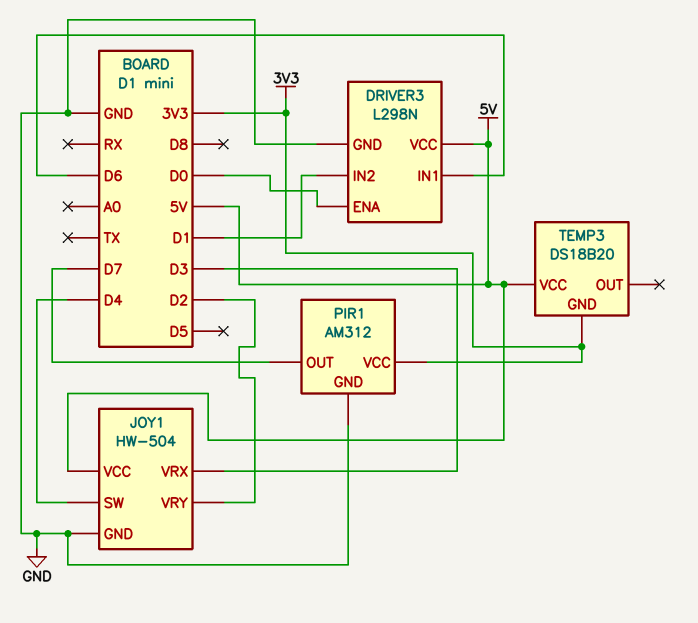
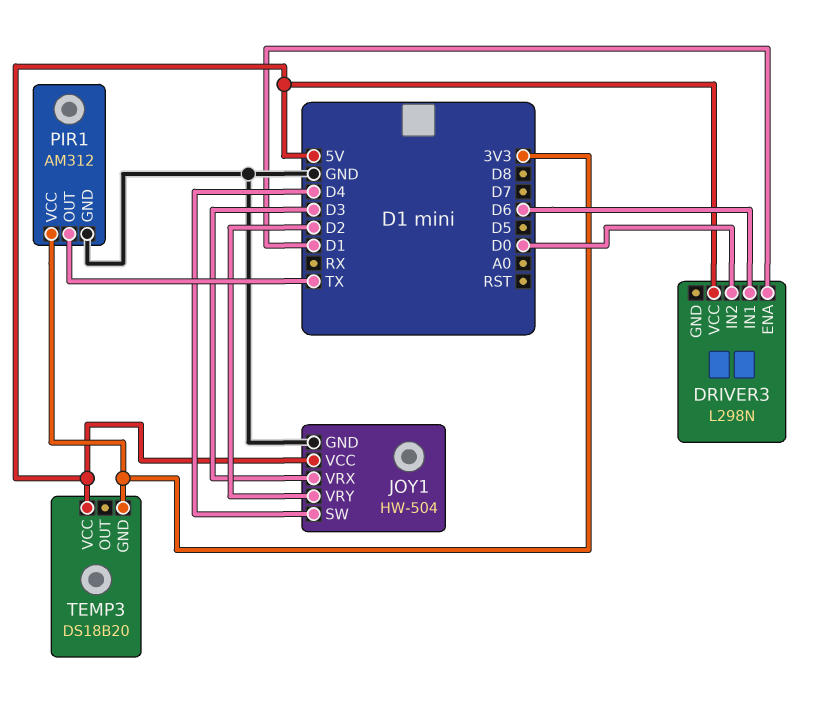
DRIVER3 pin ENA: D0 -> D1
DRIVER3 pin GND: GND -> none
DRIVER3 pin IN2: D1 -> D0
PIR1 pin OUT: D7 -> TX

